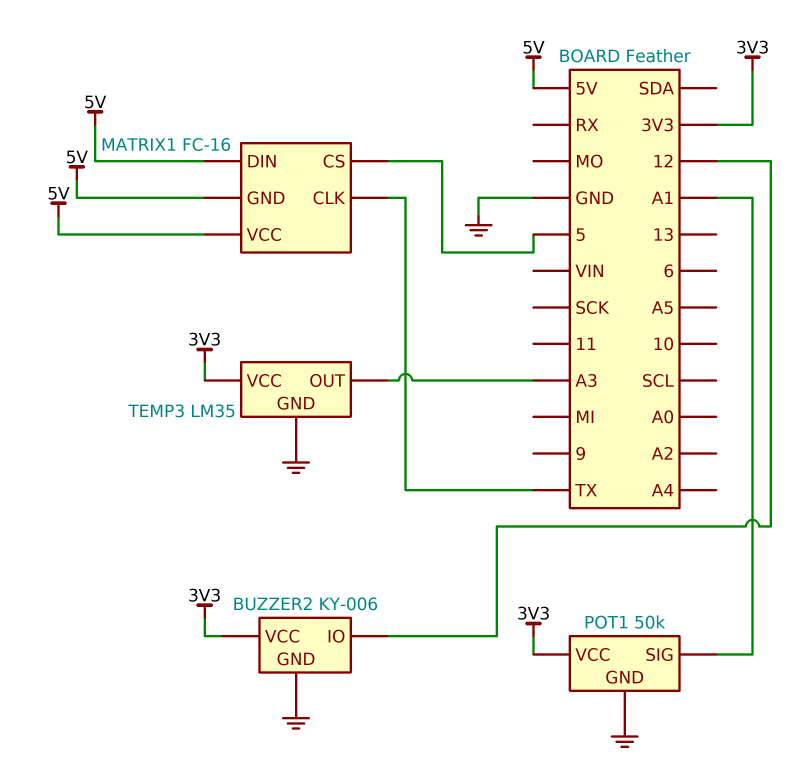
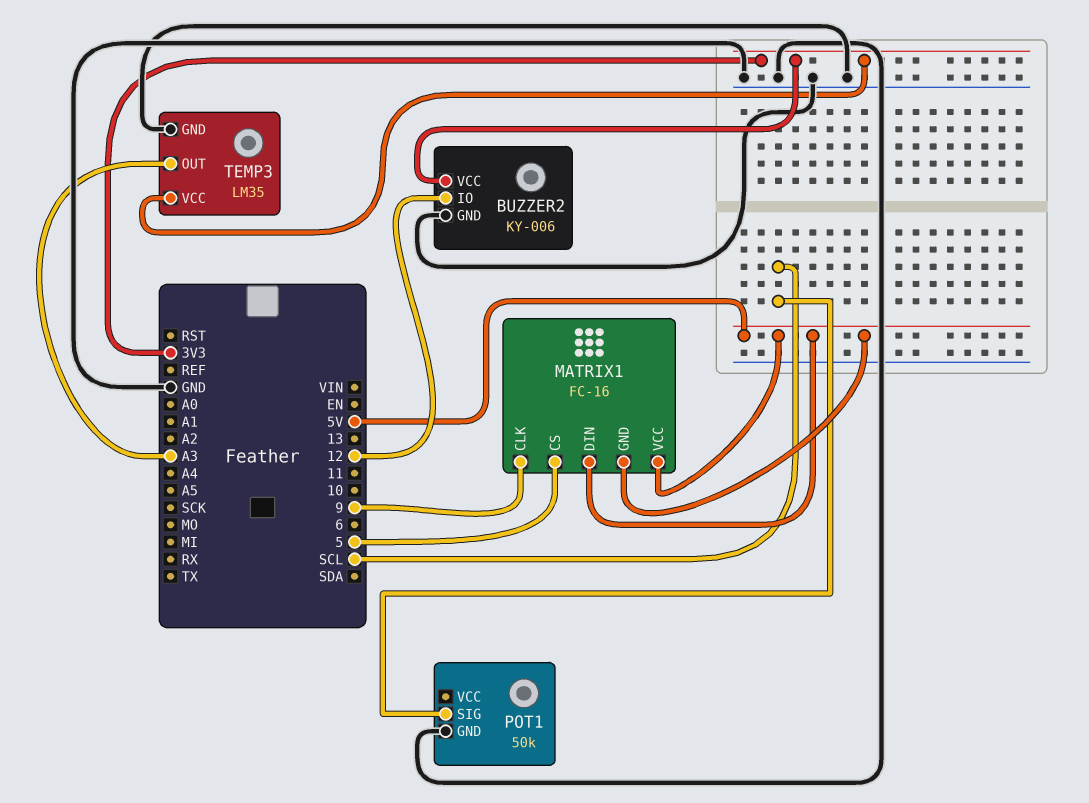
MATRIX1 pin CLK: TX -> 9
POT1 pin SIG: A1 -> SCL
POT1 pin VCC: 3V3 -> none

